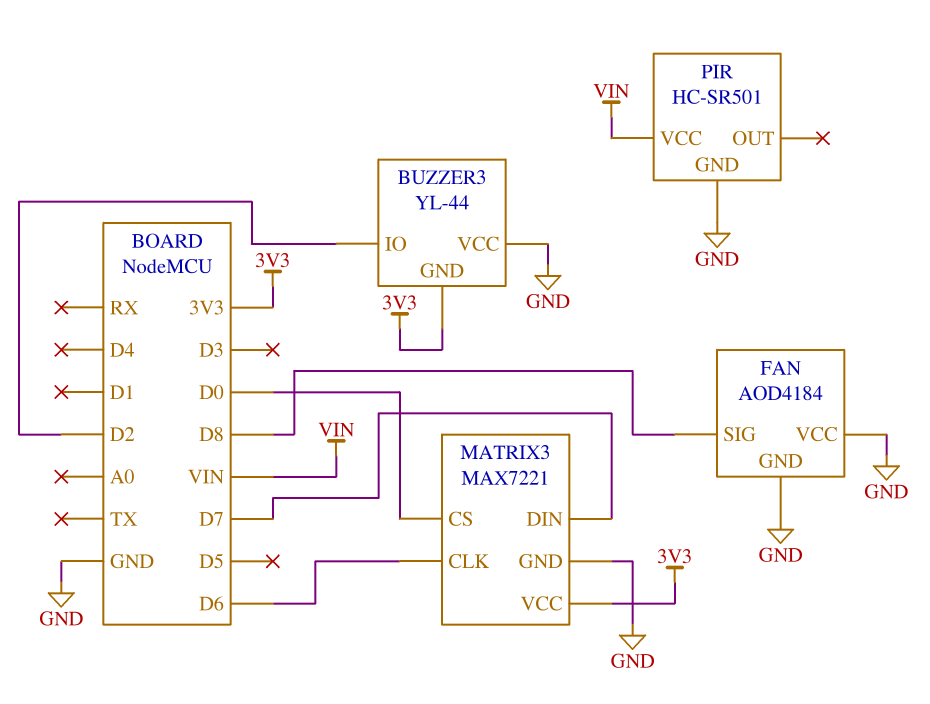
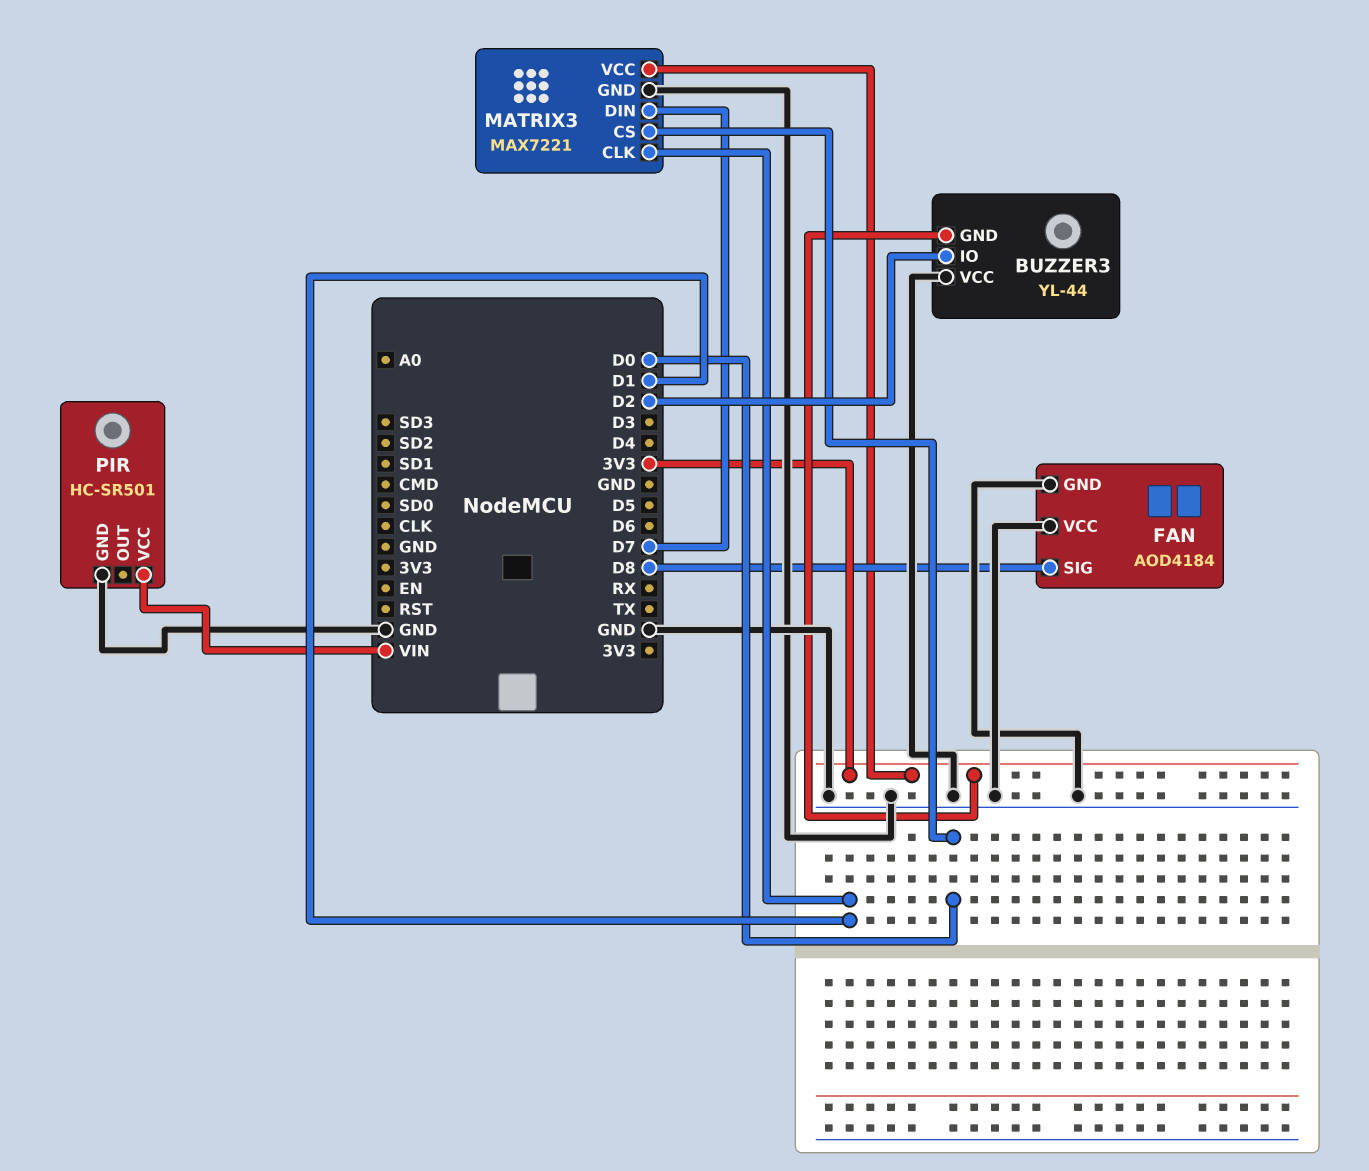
MATRIX3 pin CLK: D6 -> D1

